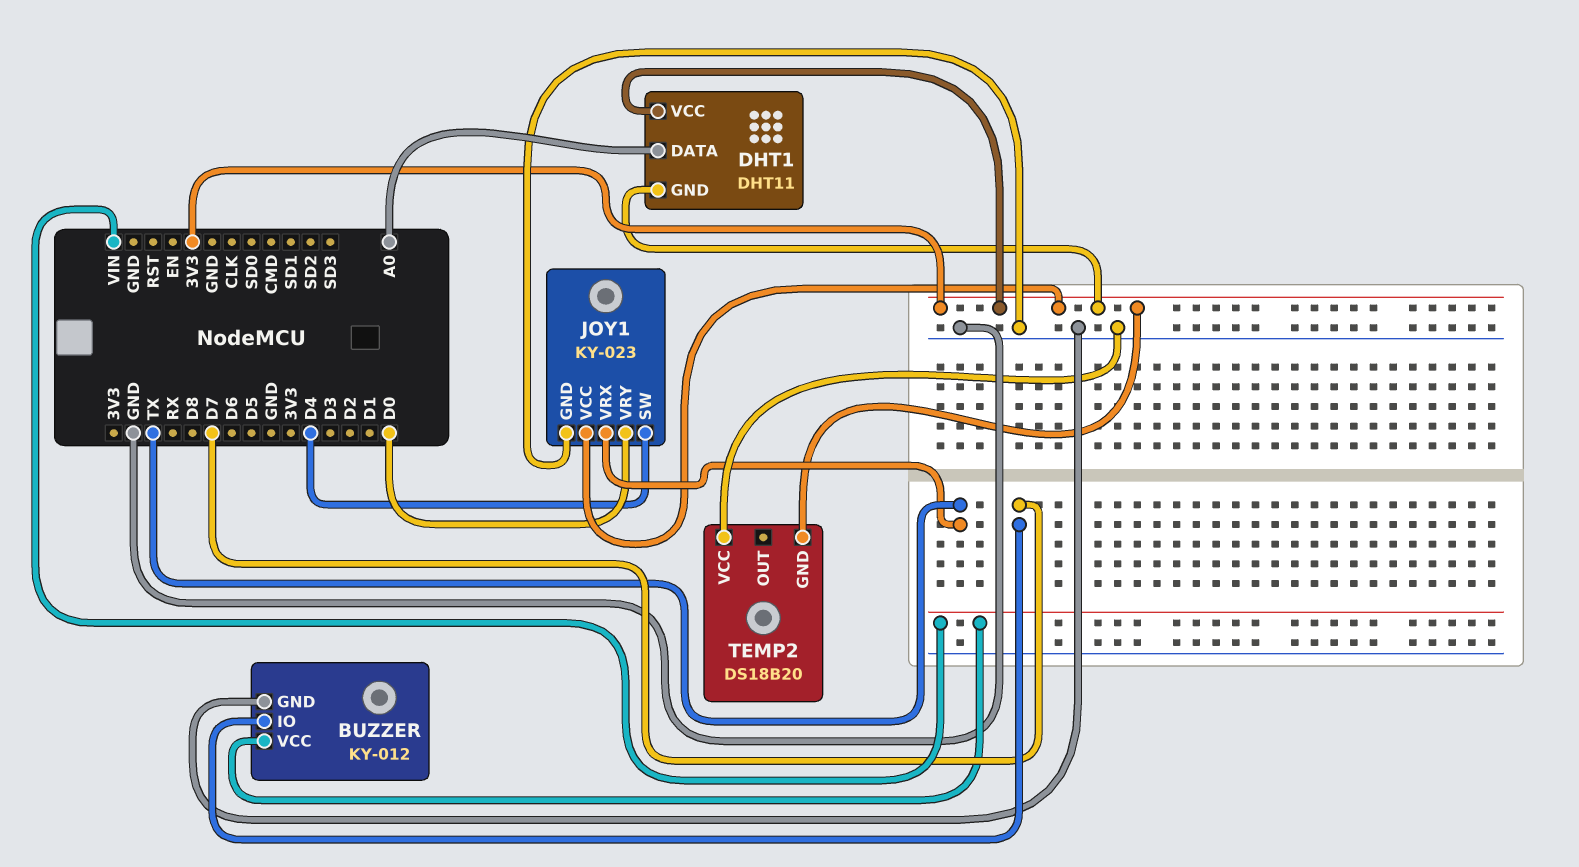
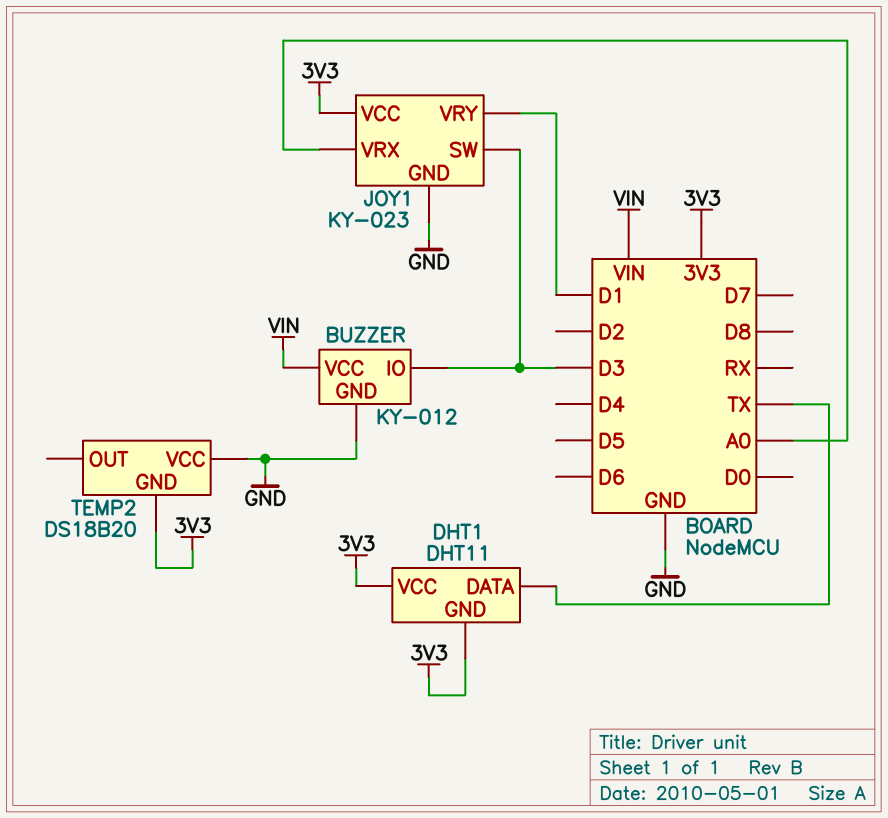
BUZZER pin IO: D7 -> D3
DHT1 pin DATA: A0 -> TX
JOY1 pin SW: D4 -> D3
JOY1 pin VRX: TX -> A0
JOY1 pin VRY: D0 -> D1

